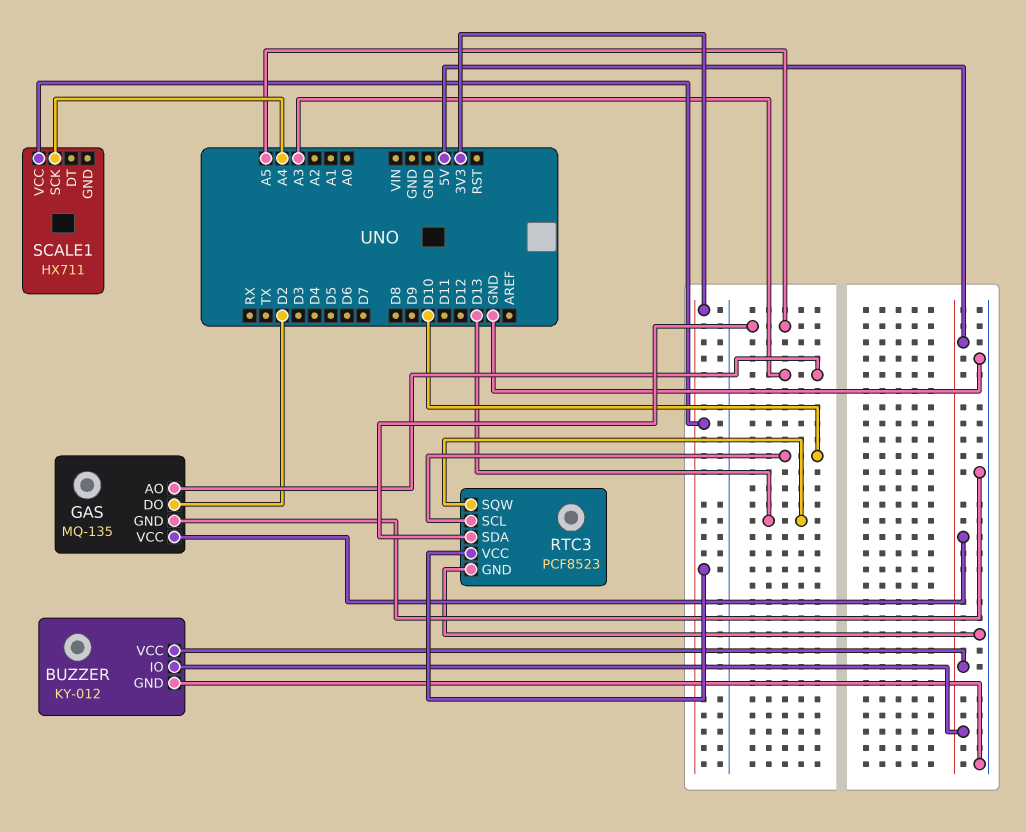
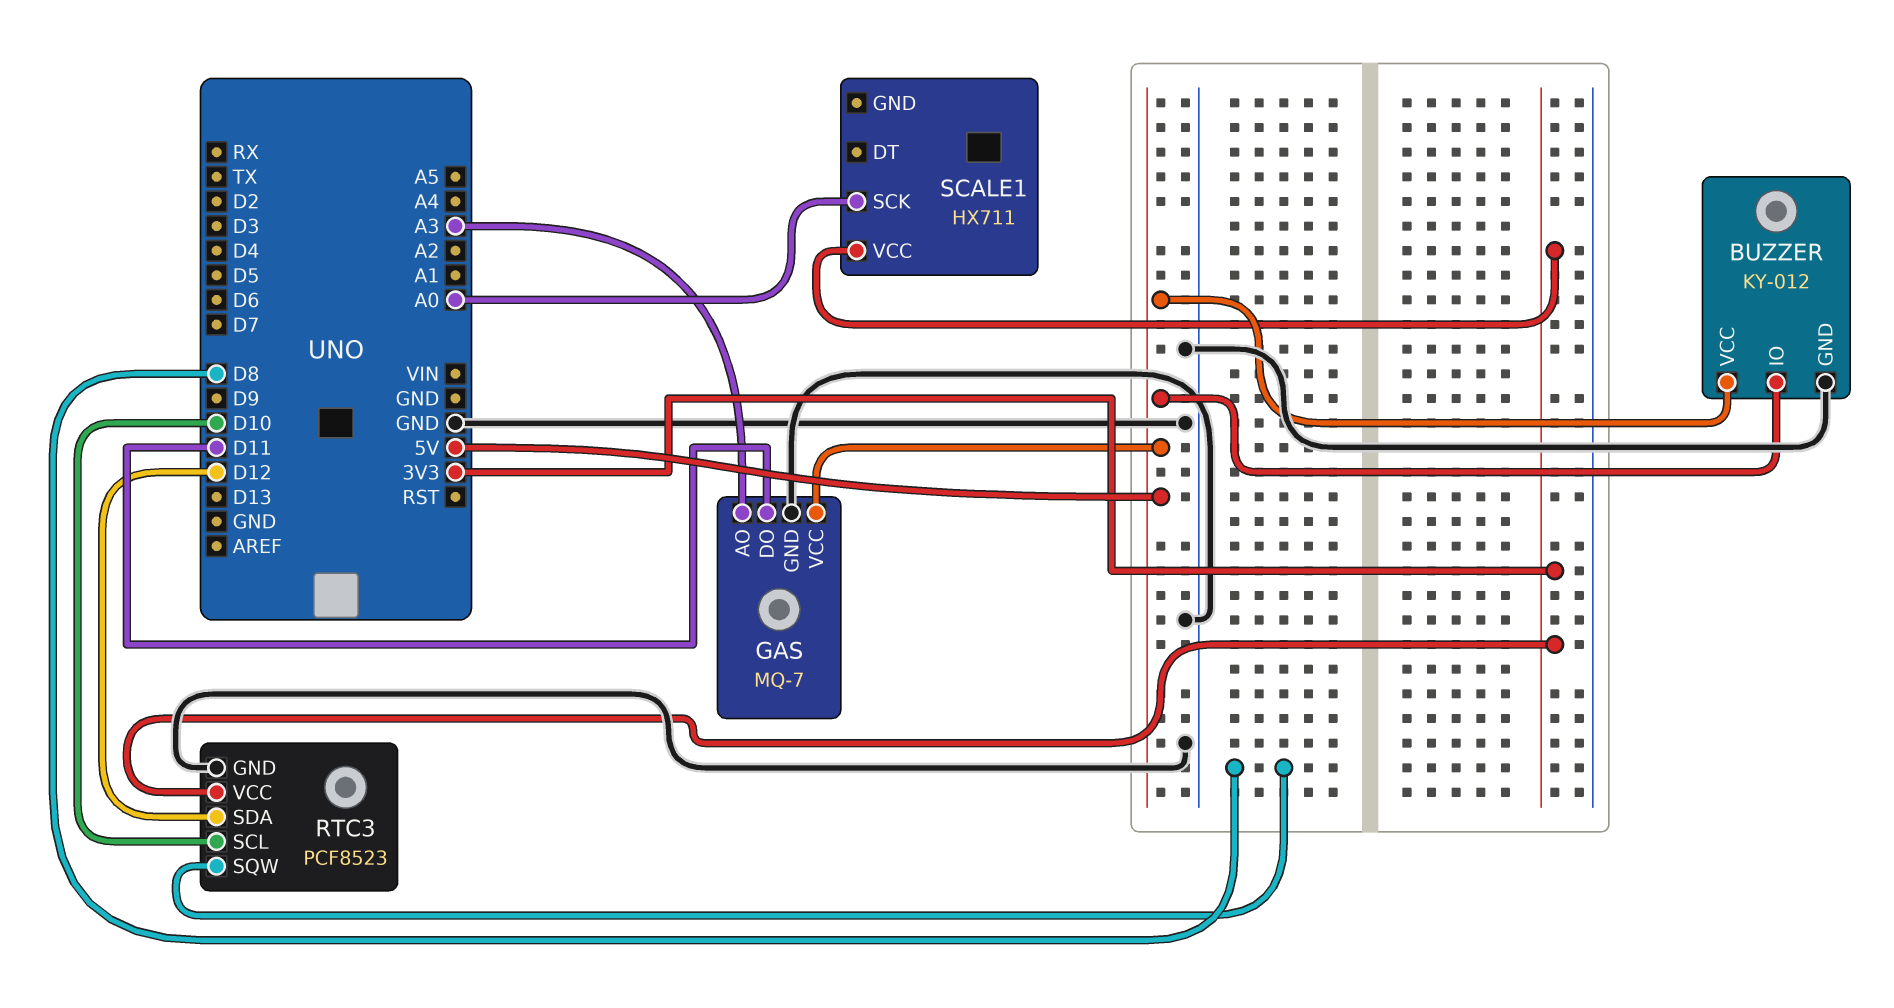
GAS: MQ-135 -> MQ-7
GAS pin DO: D2 -> D11
RTC3 pin SDA: A5 -> D12
RTC3 pin SQW: D13 -> D8
SCALE1 pin SCK: A4 -> A0

